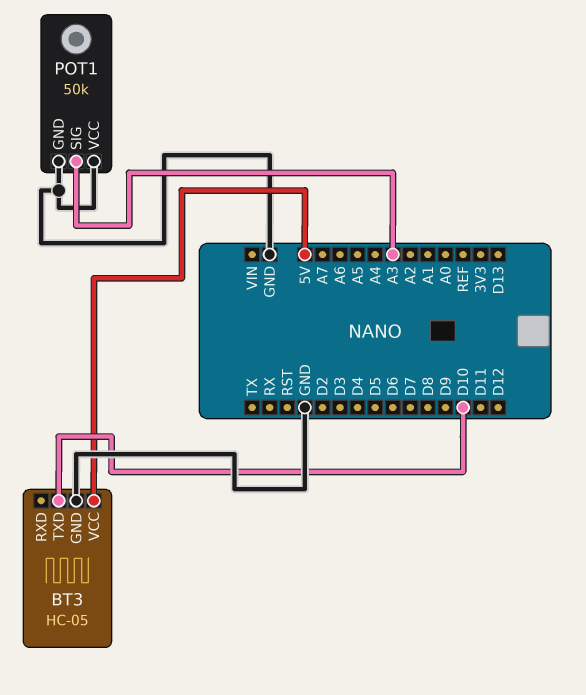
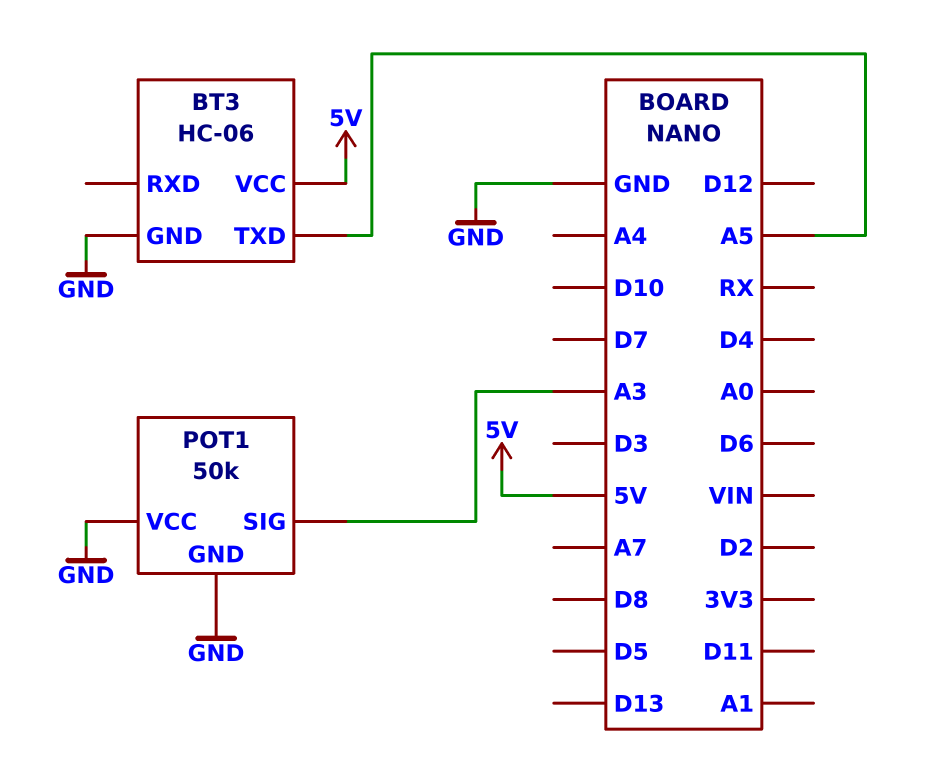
BT3: HC-05 -> HC-06
BT3 pin TXD: D10 -> A5

